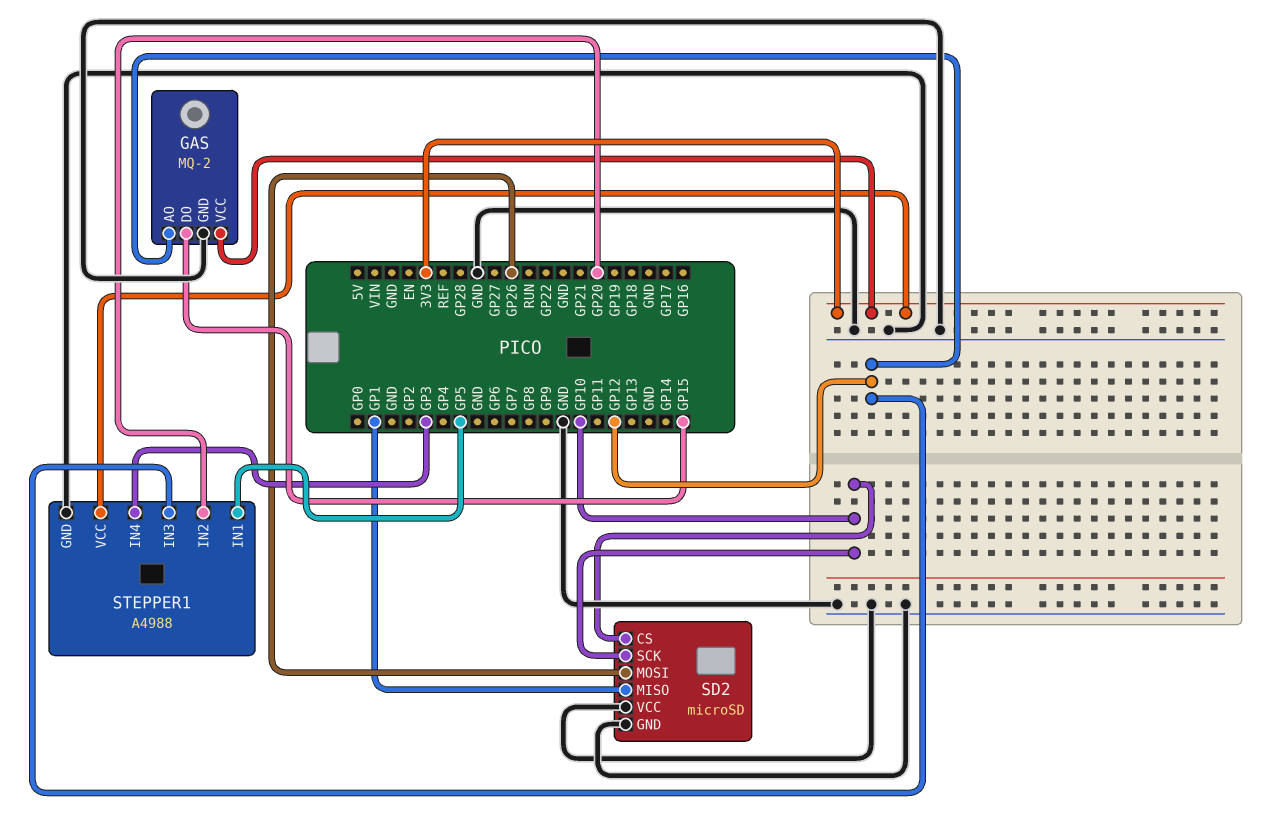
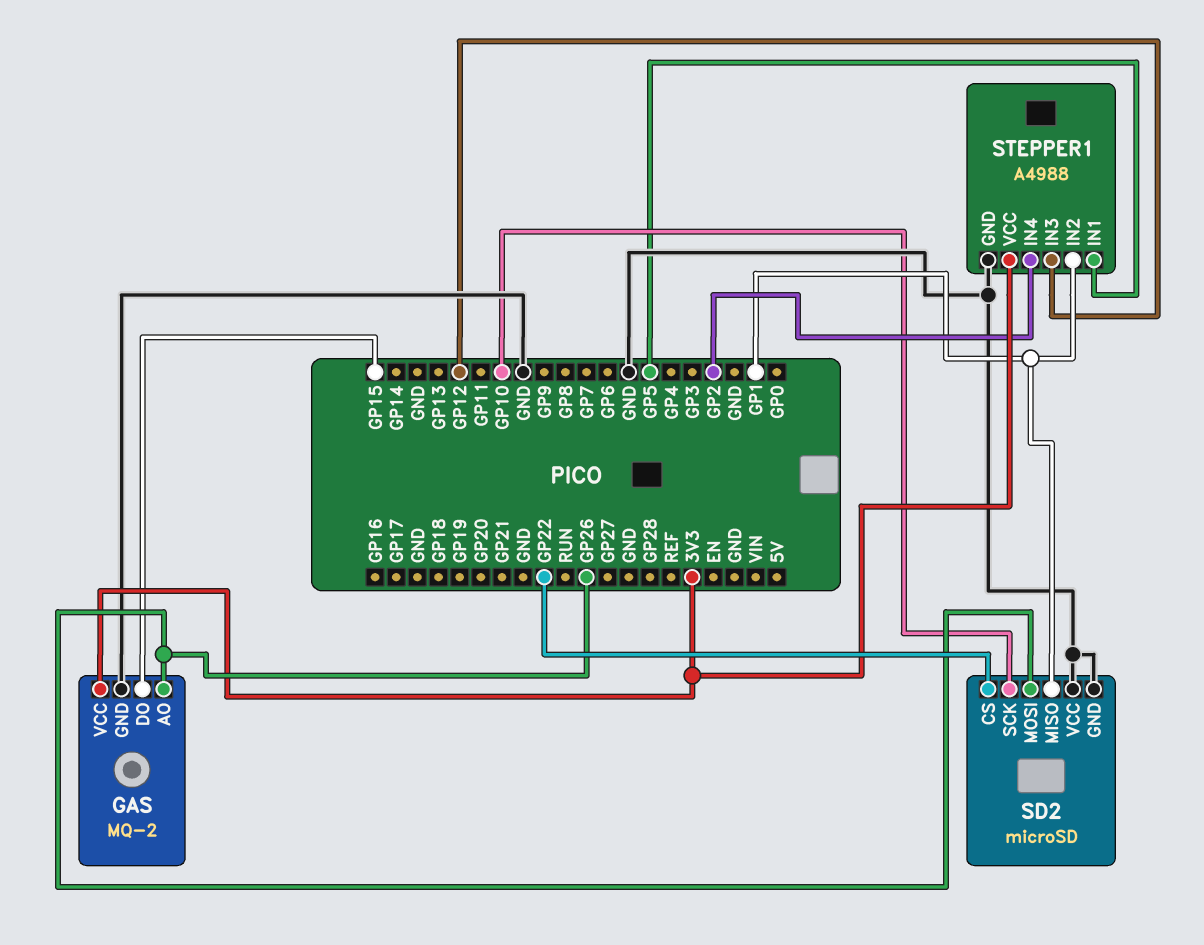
GAS pin AO: GP12 -> GP26
SD2 pin CS: GP10 -> GP22
STEPPER1 pin IN2: GP20 -> GP1
STEPPER1 pin IN4: GP3 -> GP2

